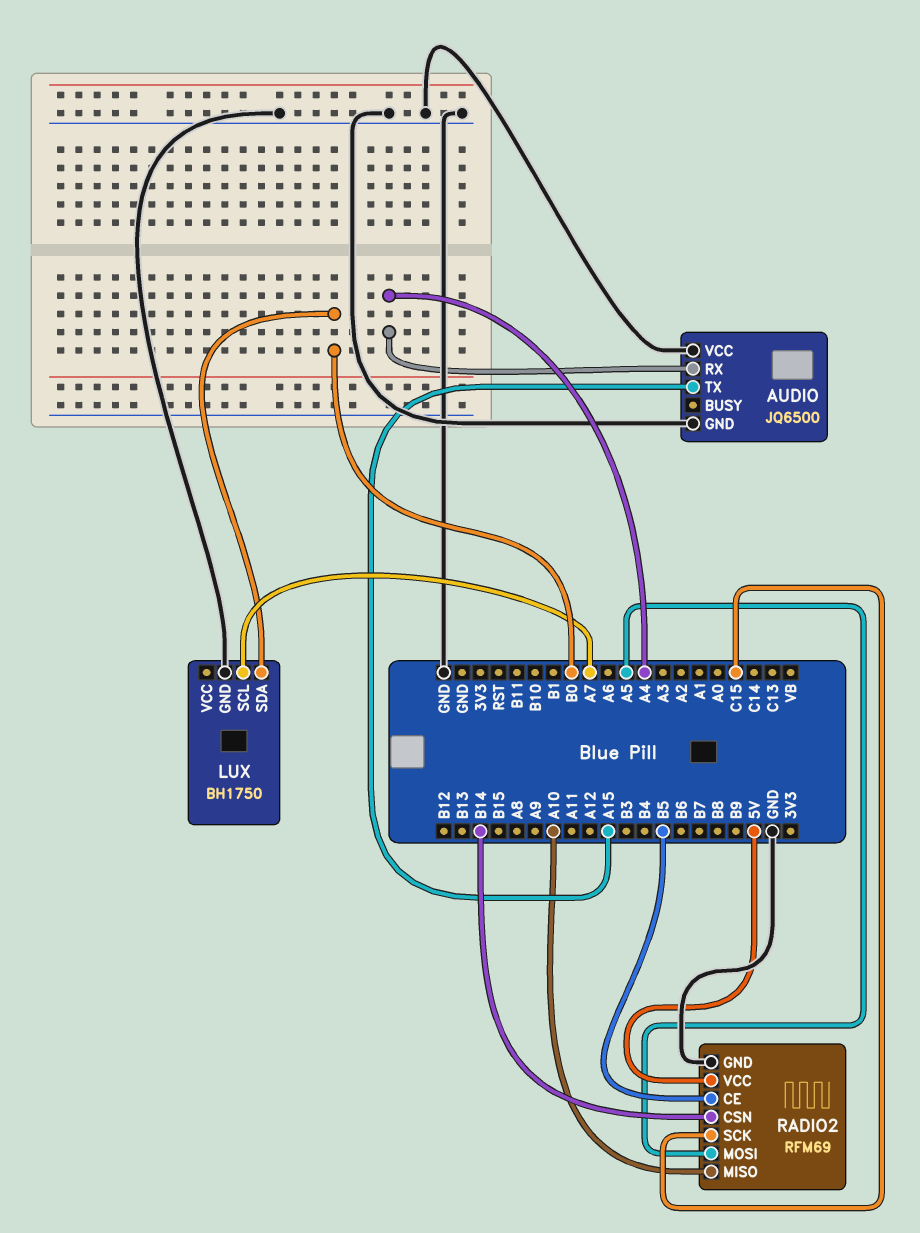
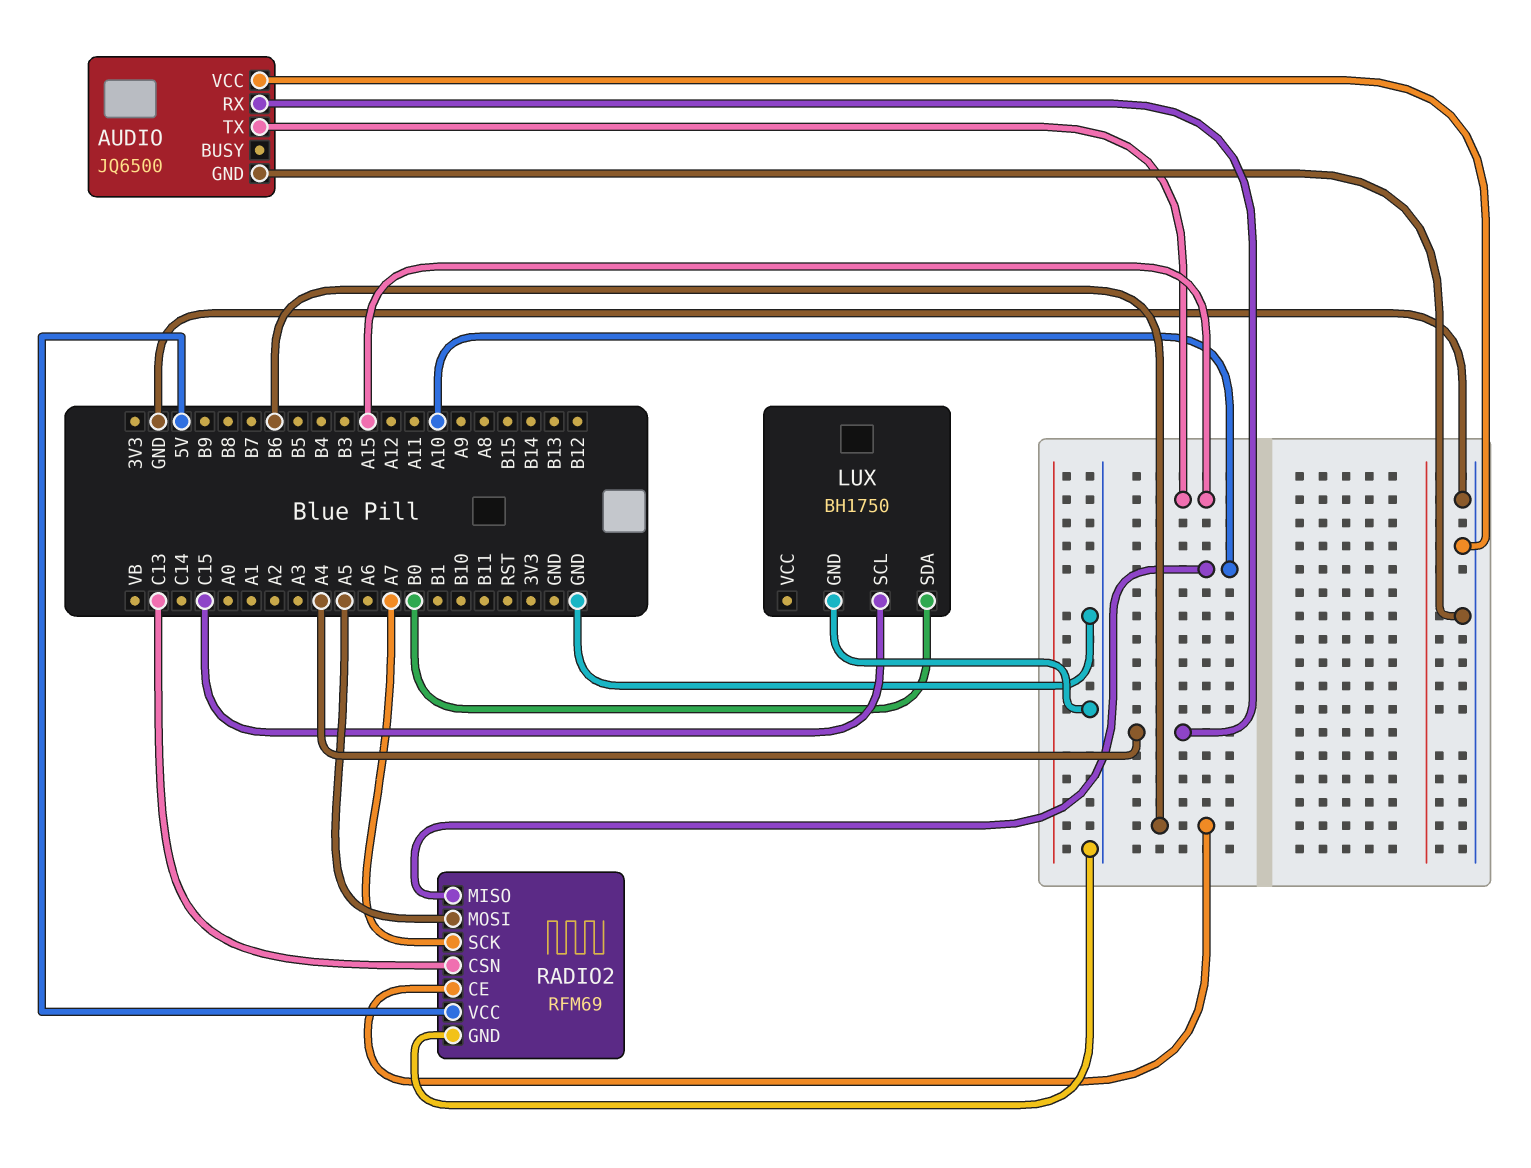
LUX pin SCL: A7 -> C15
RADIO2 pin CE: B5 -> B6
RADIO2 pin CSN: B14 -> C13
RADIO2 pin SCK: C15 -> A7

